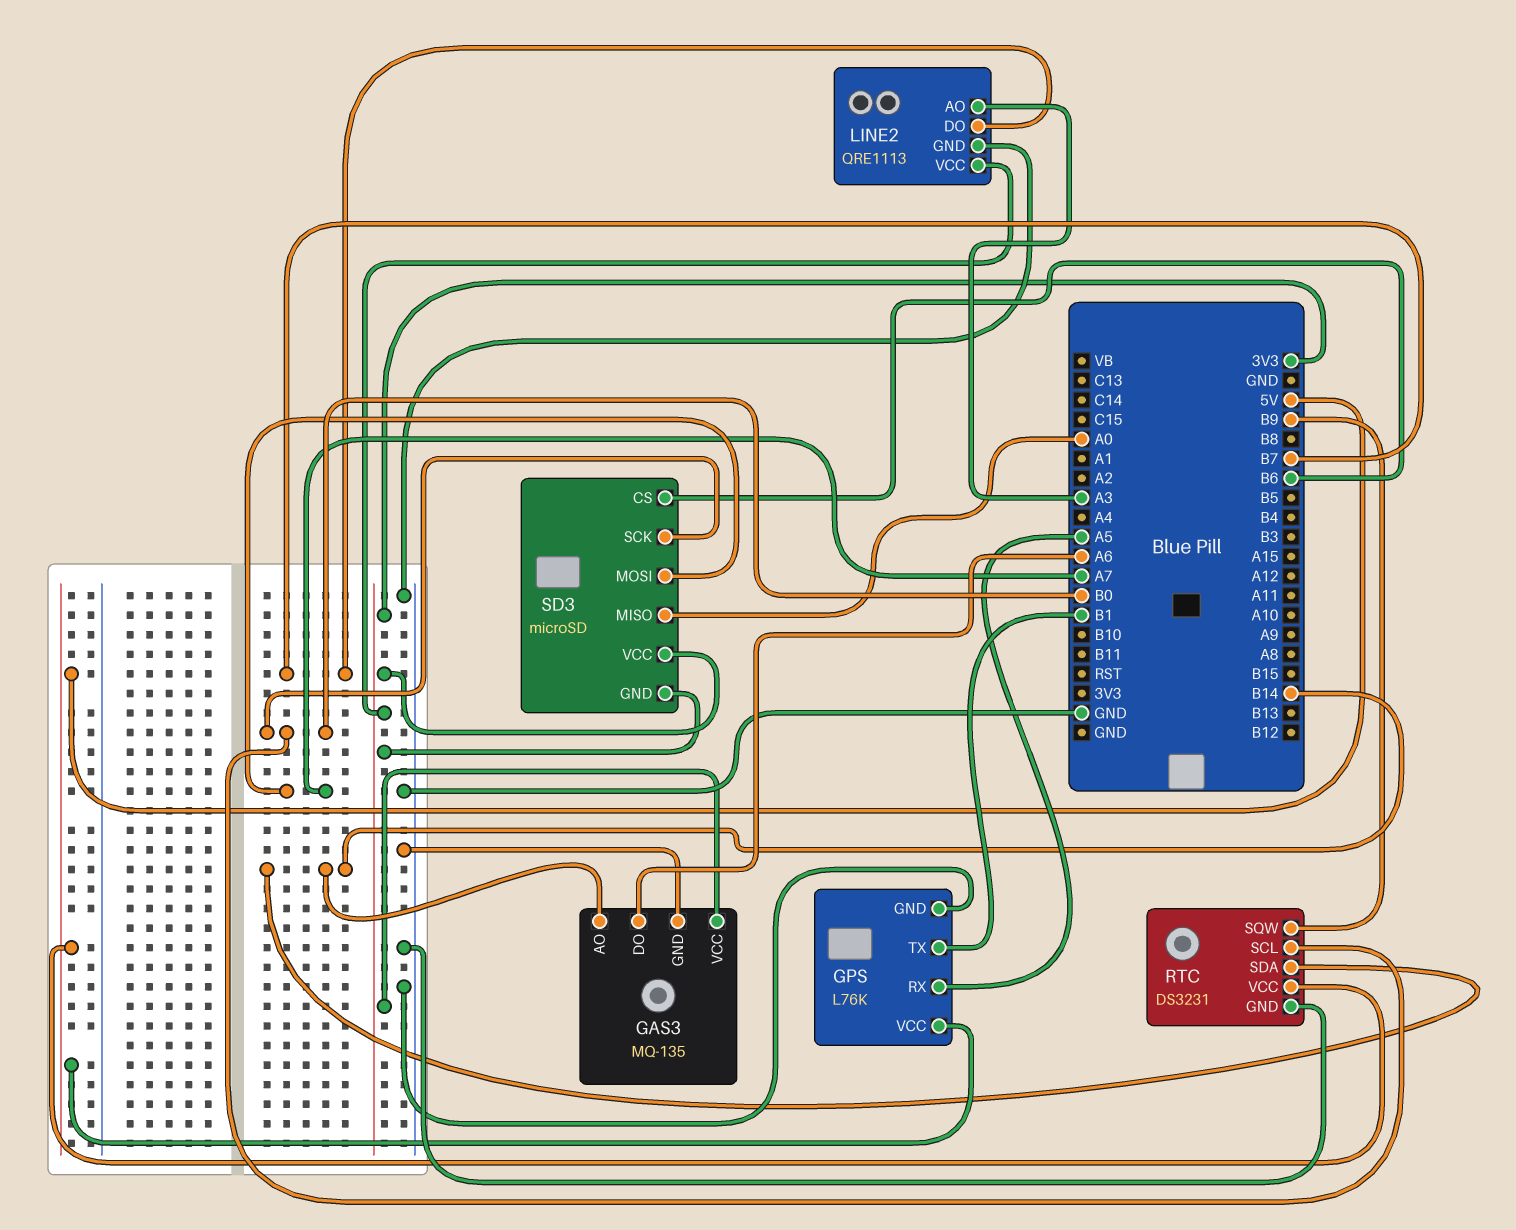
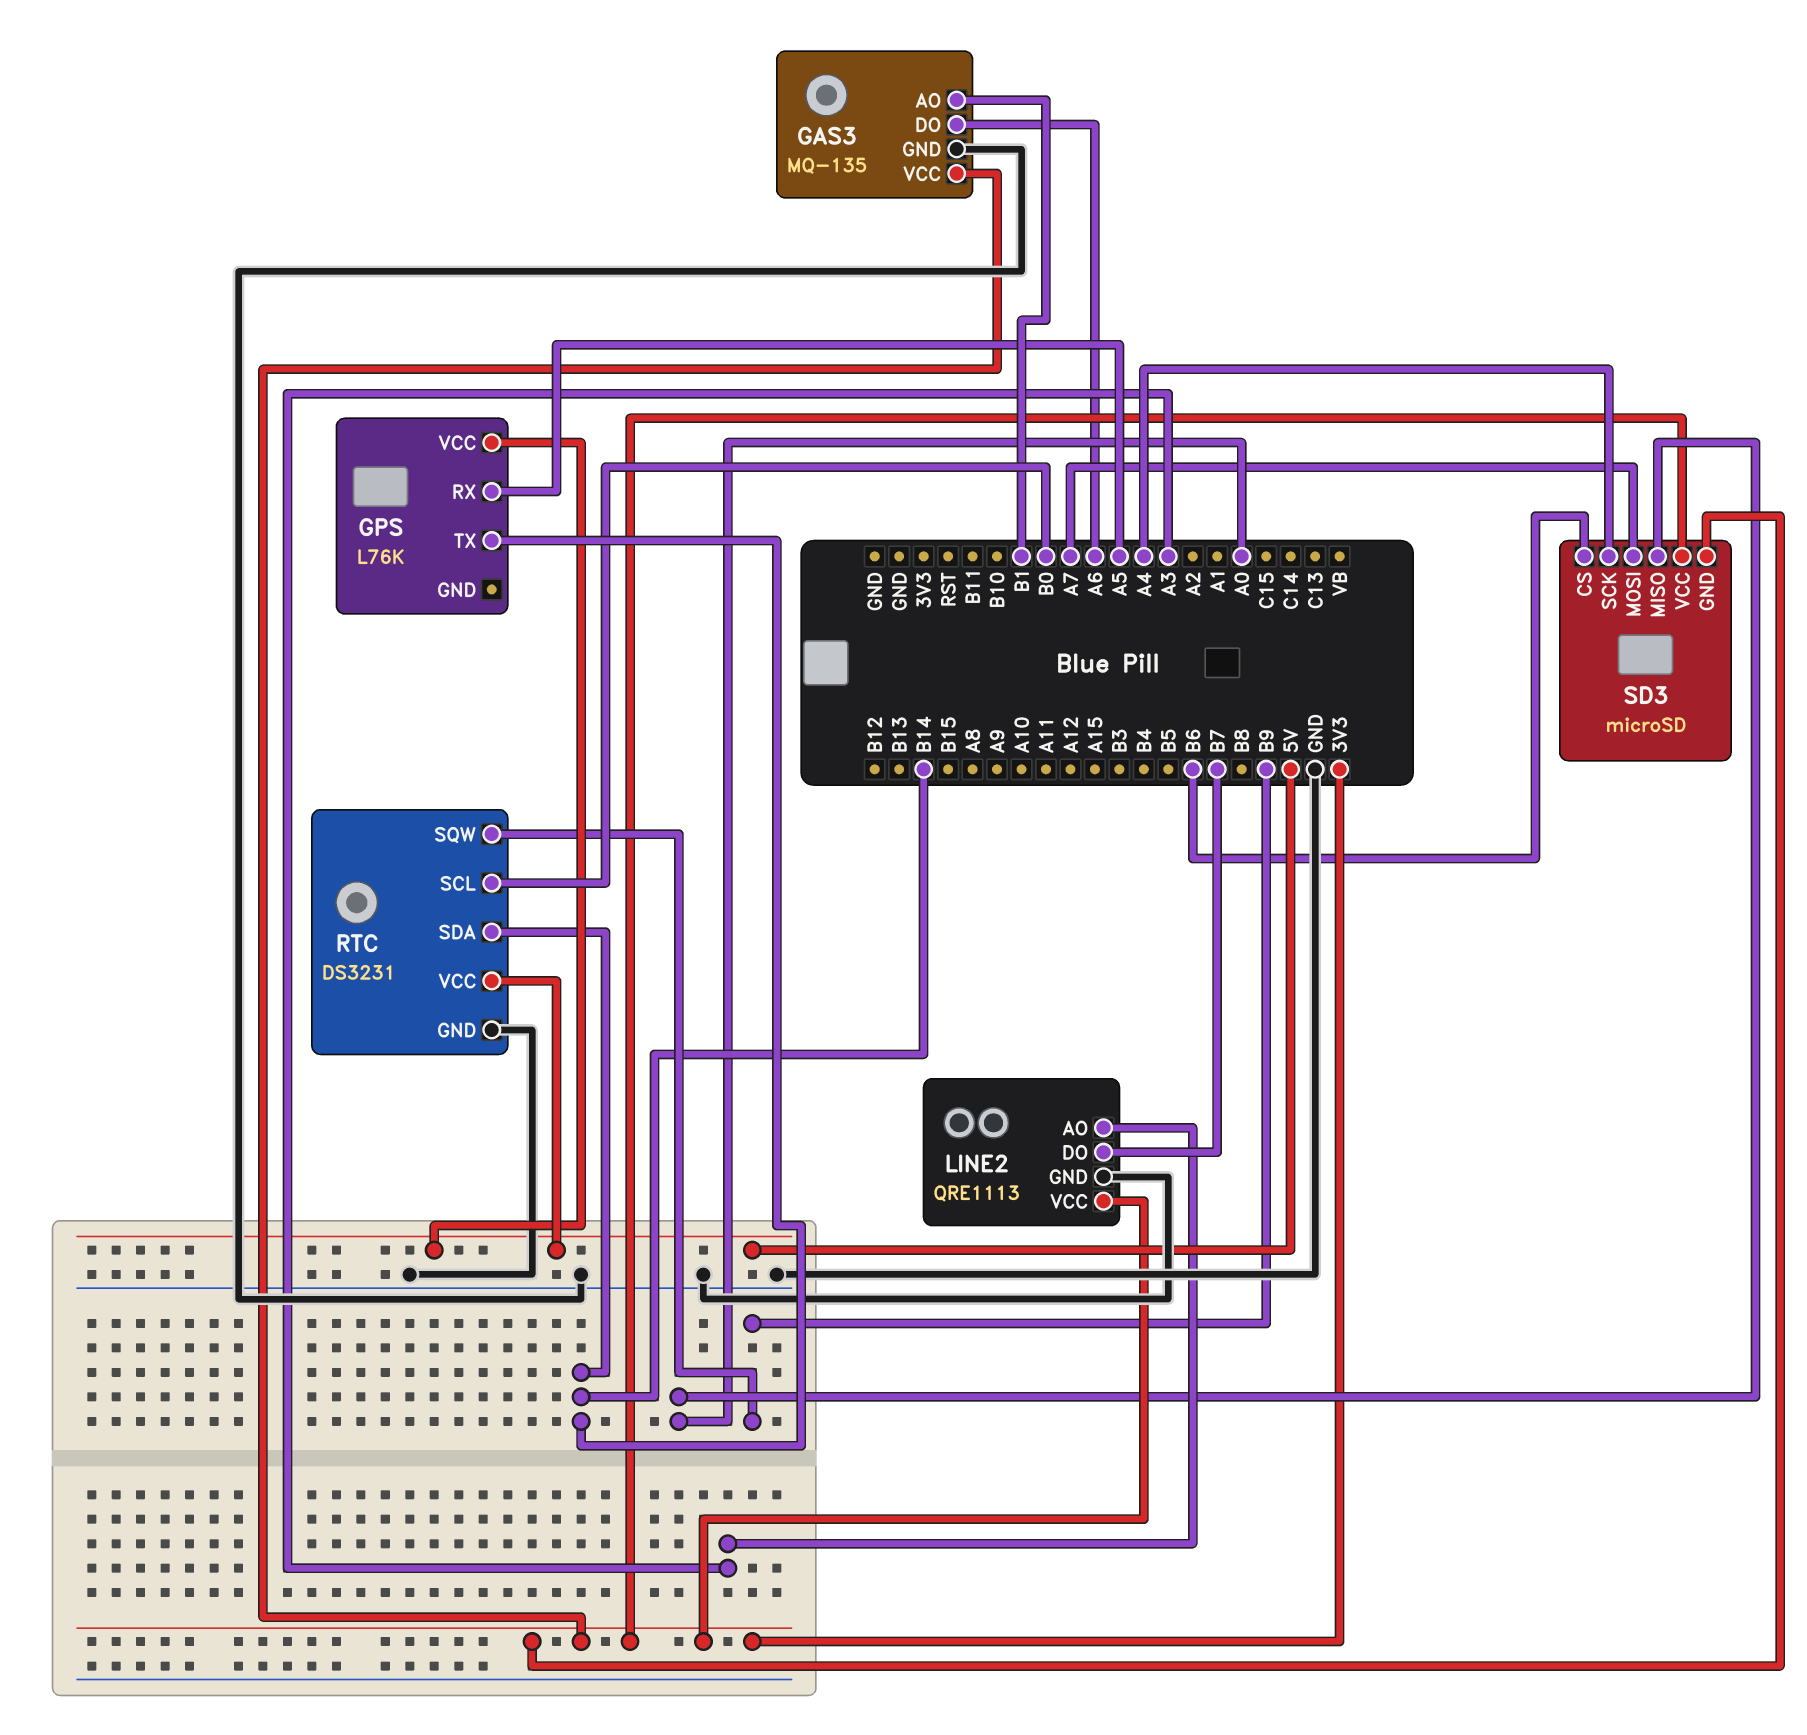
GAS3 pin AO: B14 -> B1
GPS pin GND: GND -> none
GPS pin TX: B1 -> B14
SD3 pin SCK: B0 -> A4

